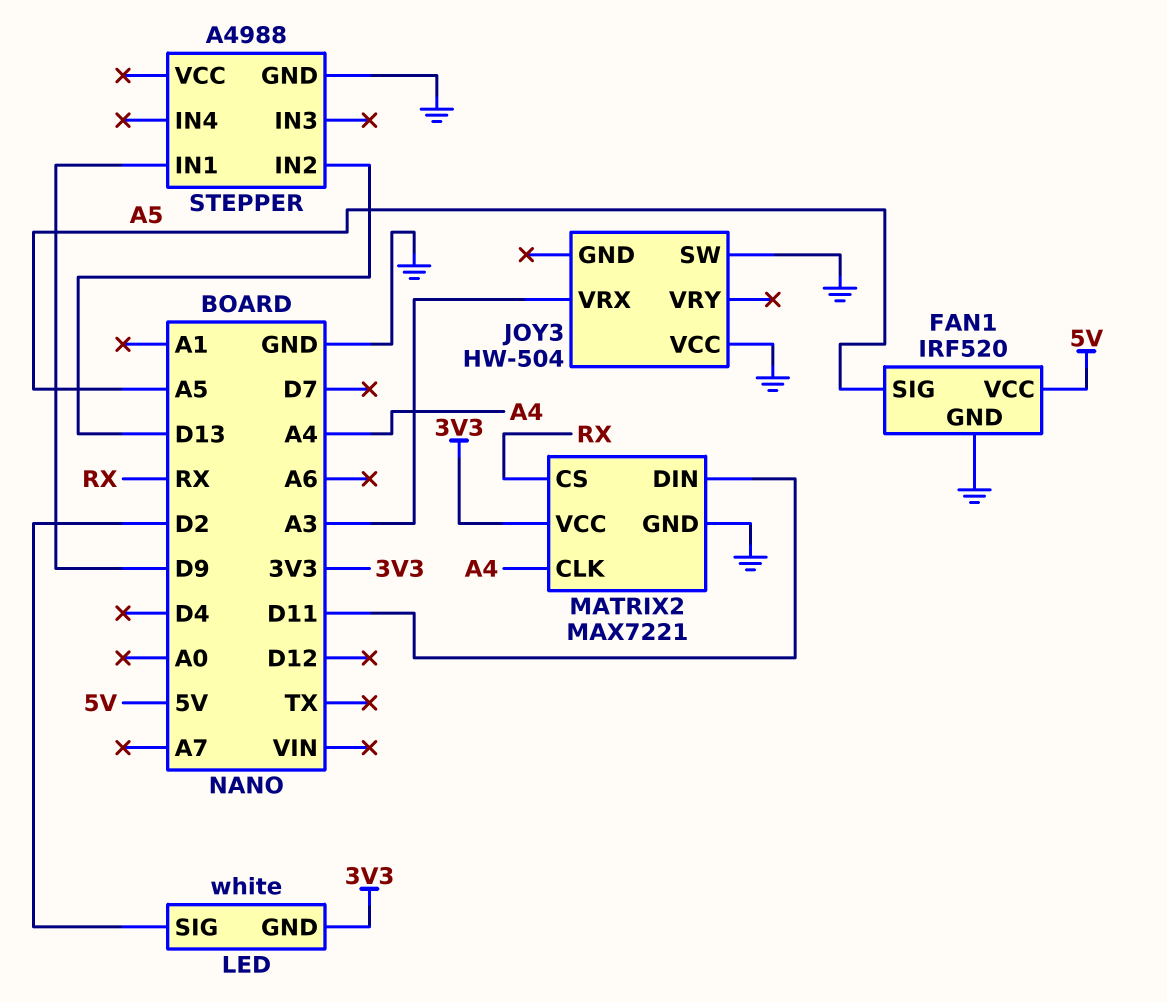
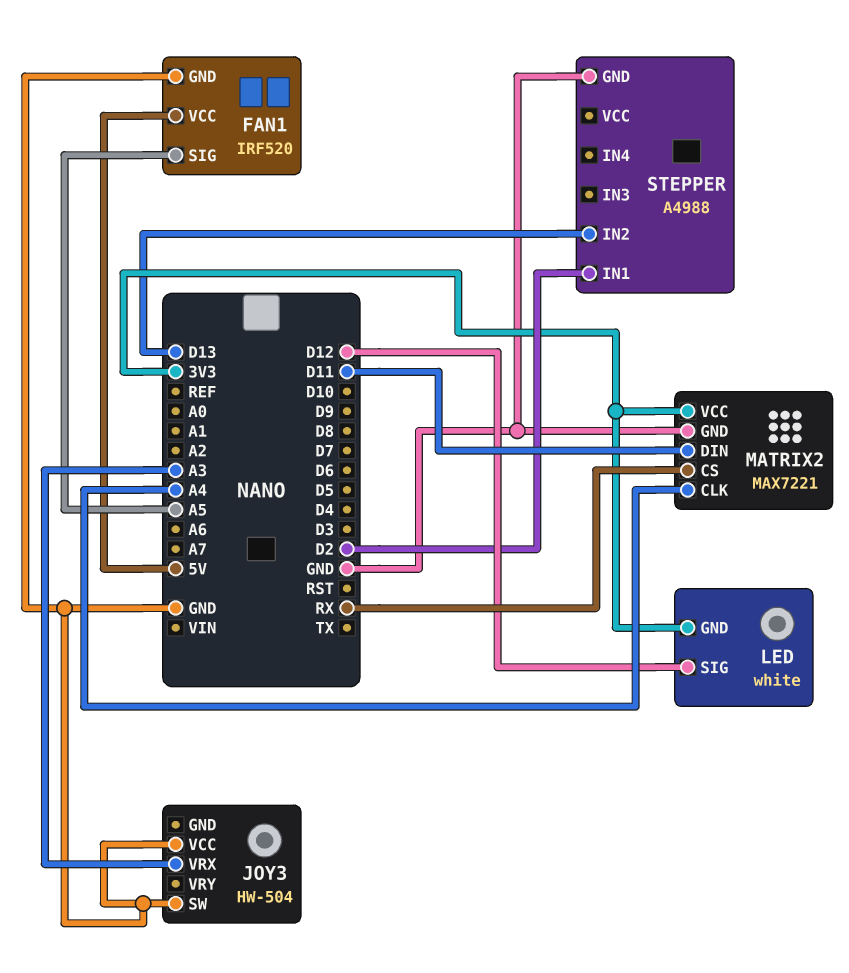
LED pin SIG: D2 -> D12
STEPPER pin IN1: D9 -> D2

